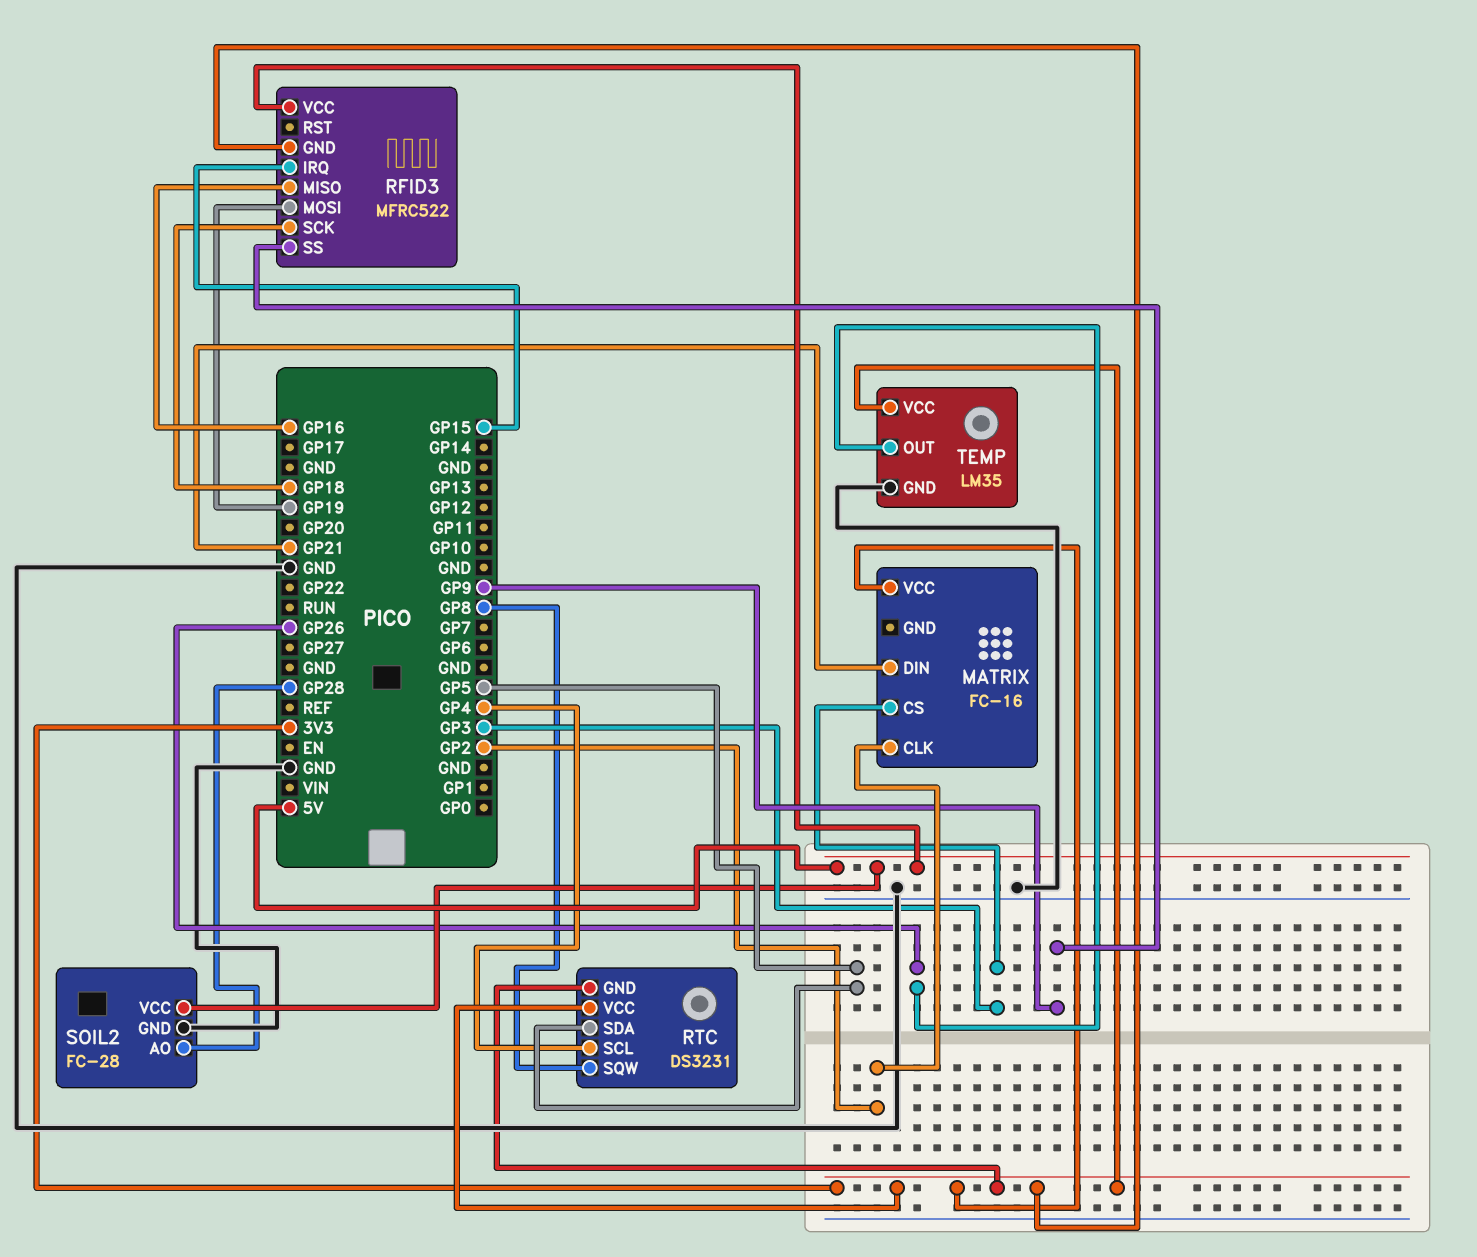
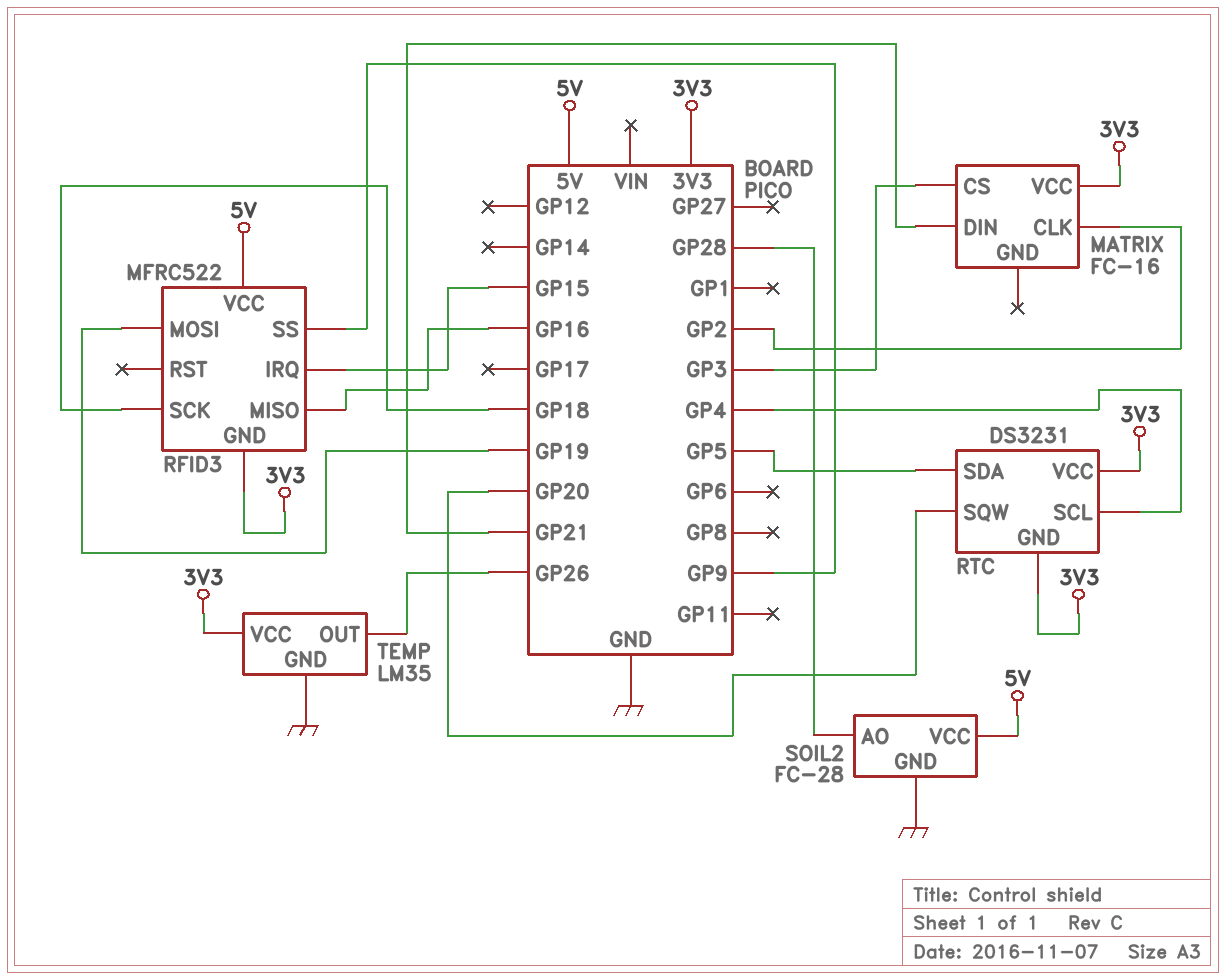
RTC pin SQW: GP8 -> GP20

